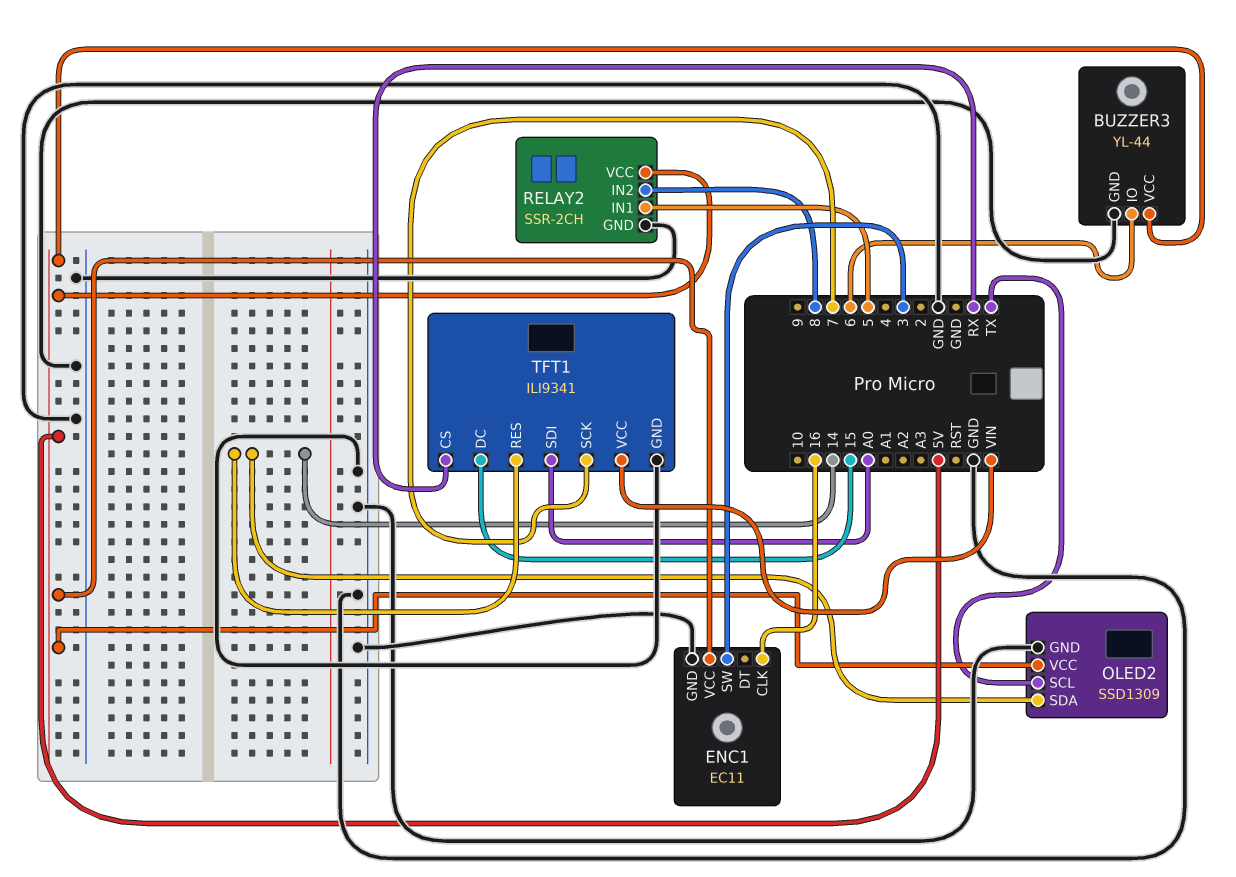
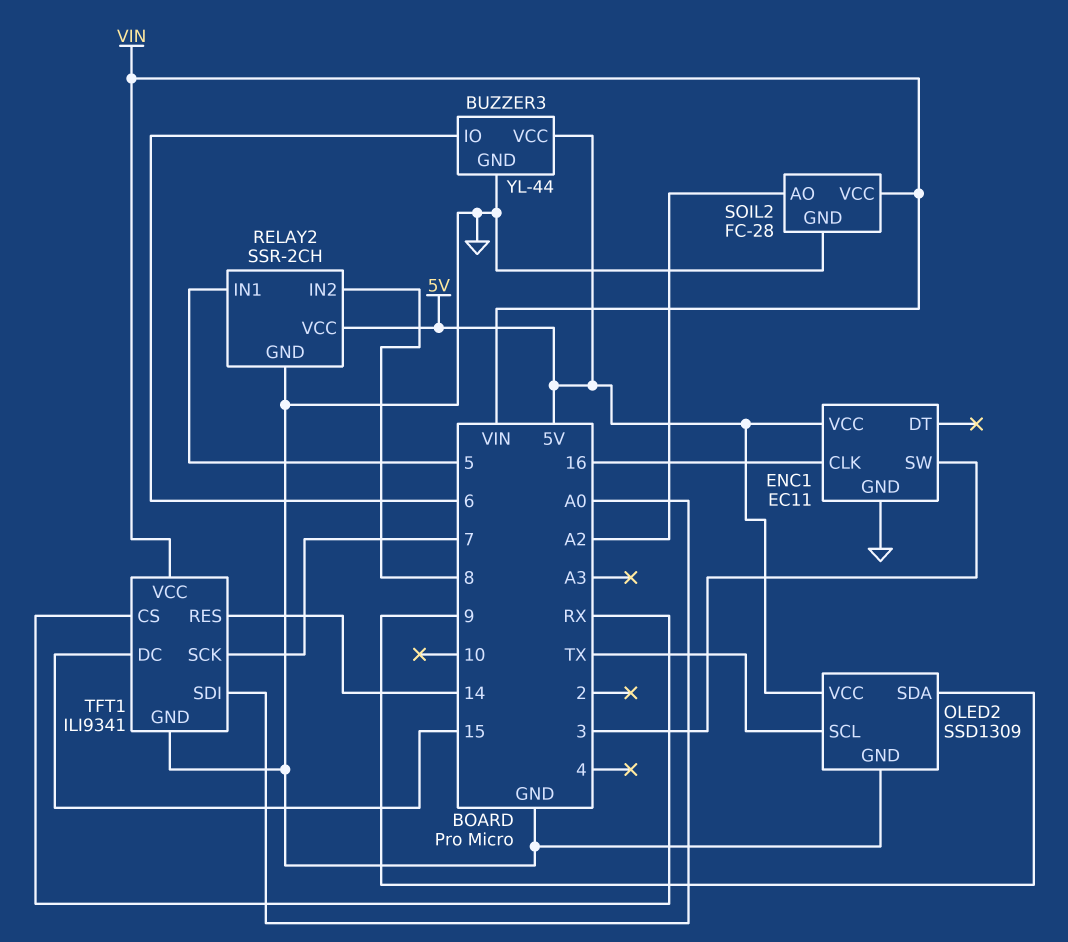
OLED2 pin SDA: 14 -> 9
SOIL2: none -> FC-28
SOIL2 pin AO: none -> A2
SOIL2 pin GND: none -> GND
SOIL2 pin VCC: none -> VIN

